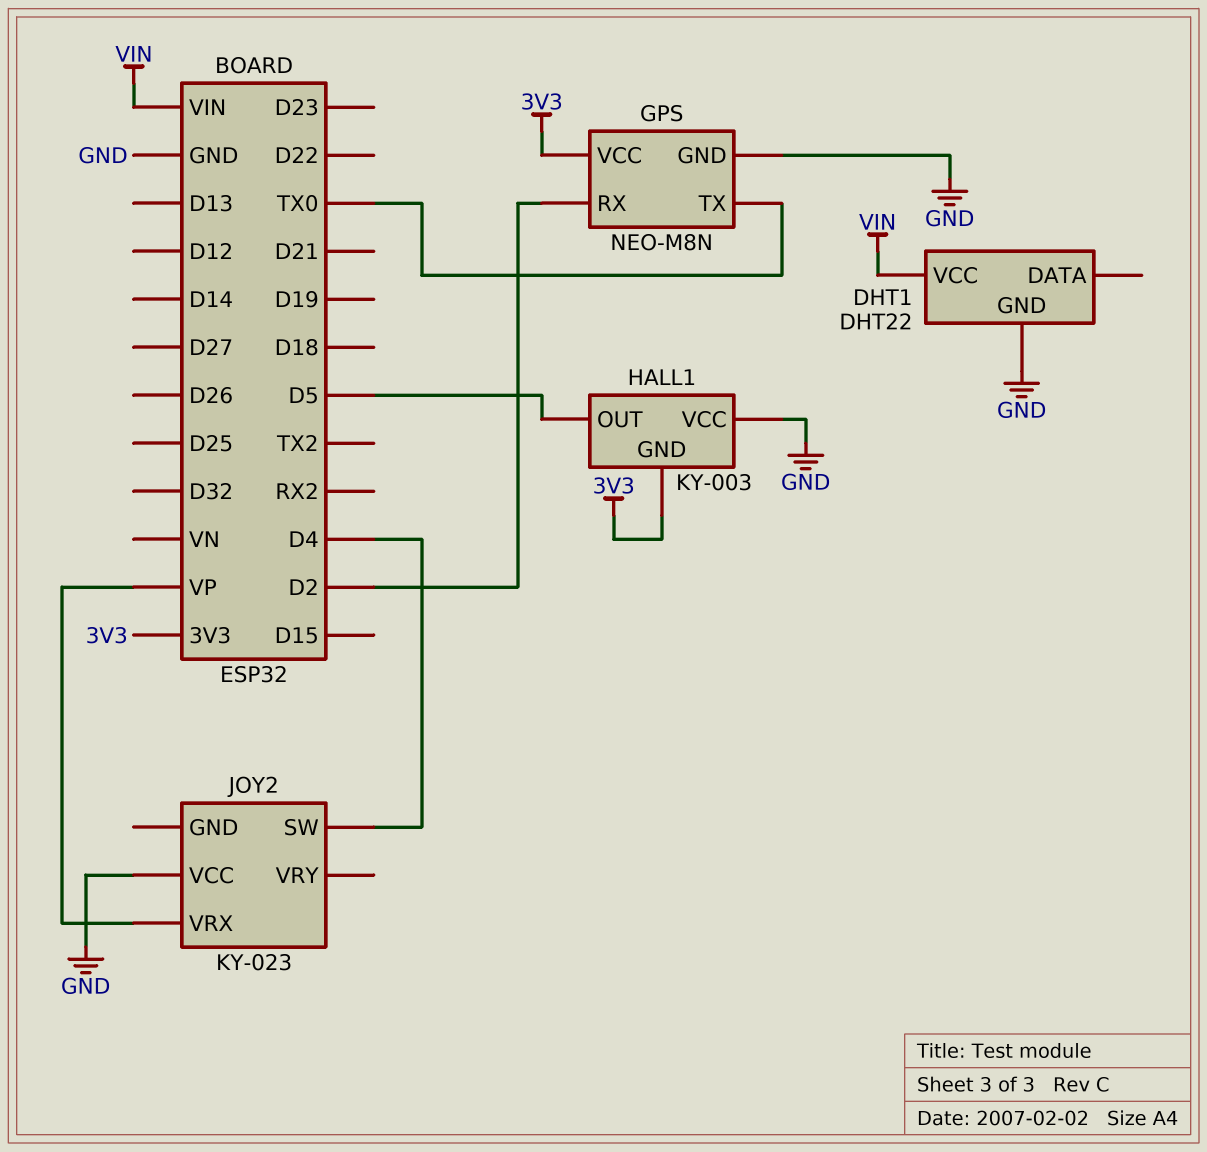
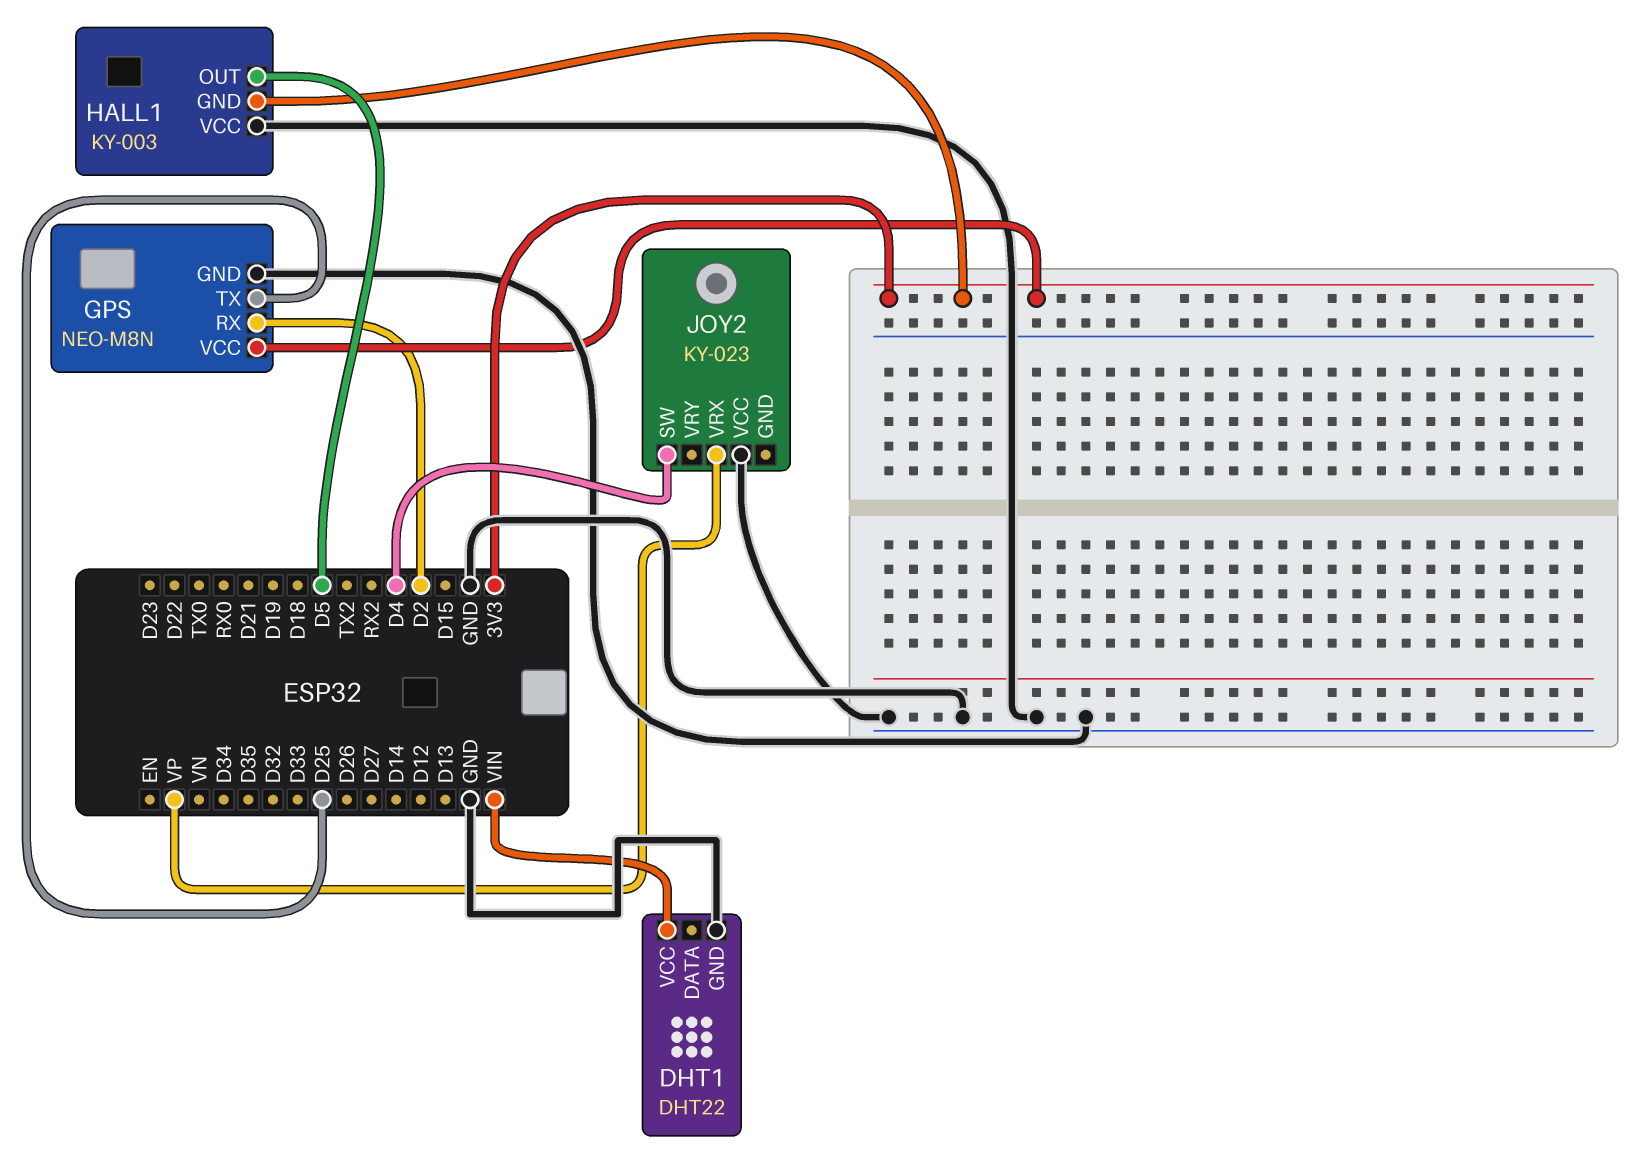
GPS pin TX: TX0 -> D25

